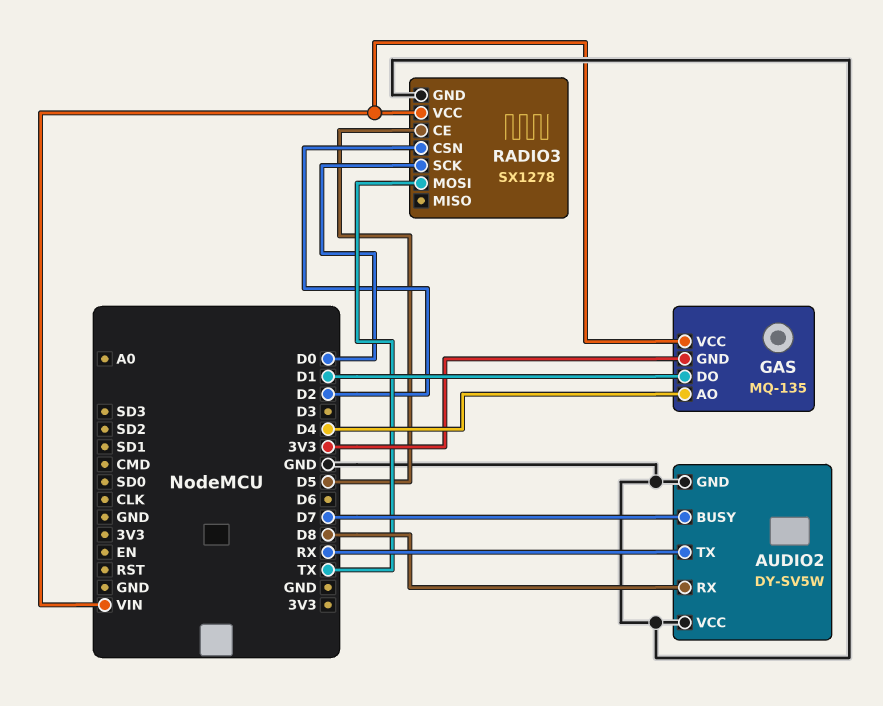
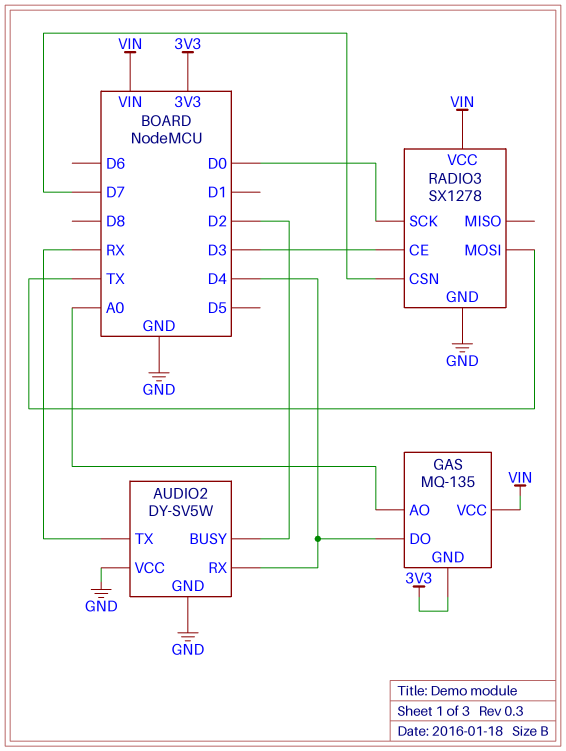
AUDIO2 pin BUSY: D7 -> D2
AUDIO2 pin RX: D8 -> D4
GAS pin AO: D4 -> A0
GAS pin DO: D1 -> D4
RADIO3 pin CE: D5 -> D3
RADIO3 pin CSN: D2 -> D7

